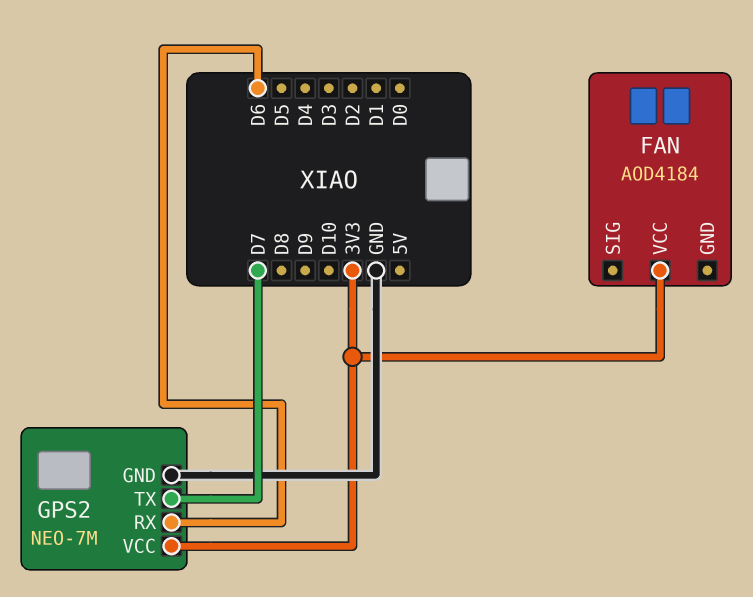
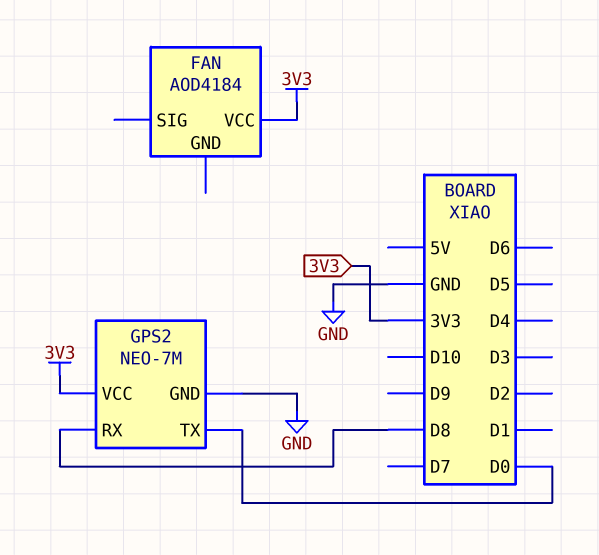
GPS2 pin RX: D6 -> D8
GPS2 pin TX: D7 -> D0

